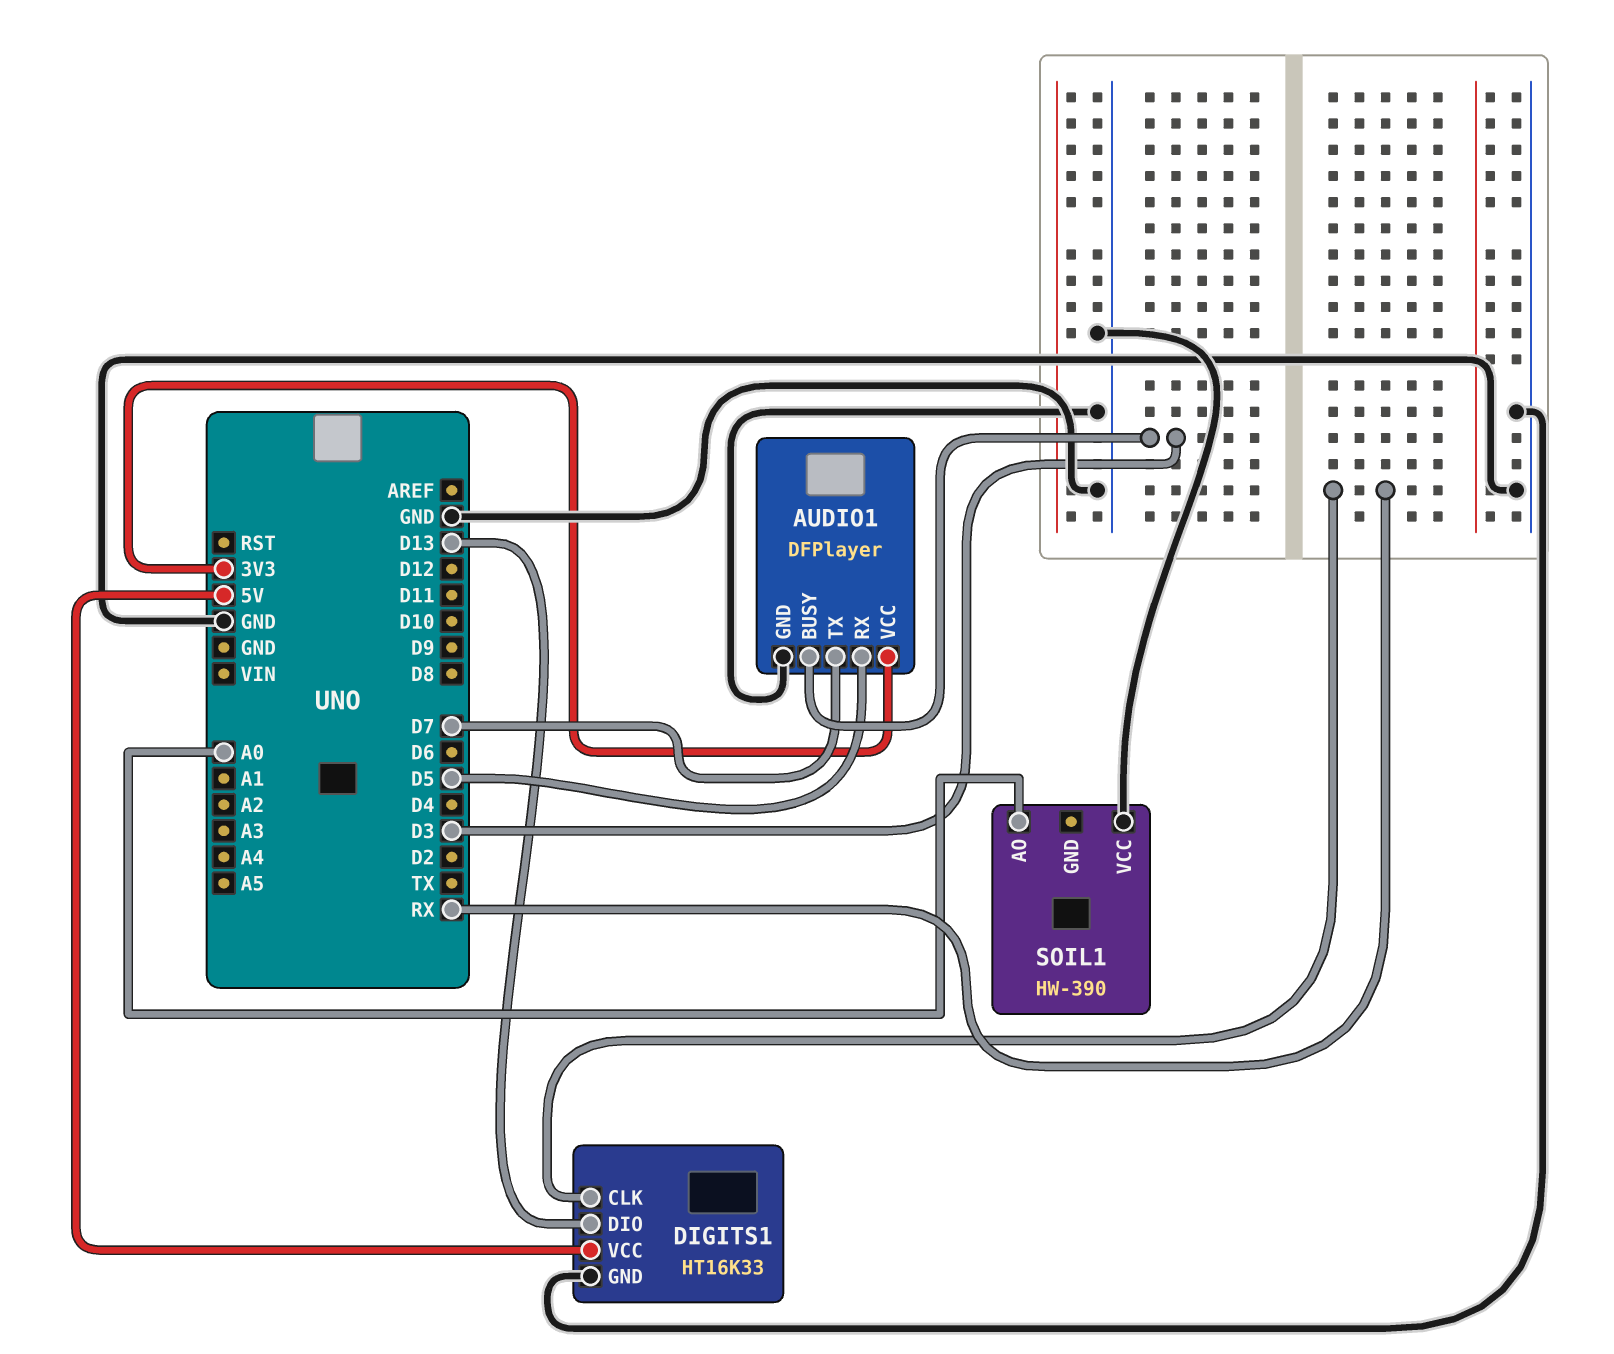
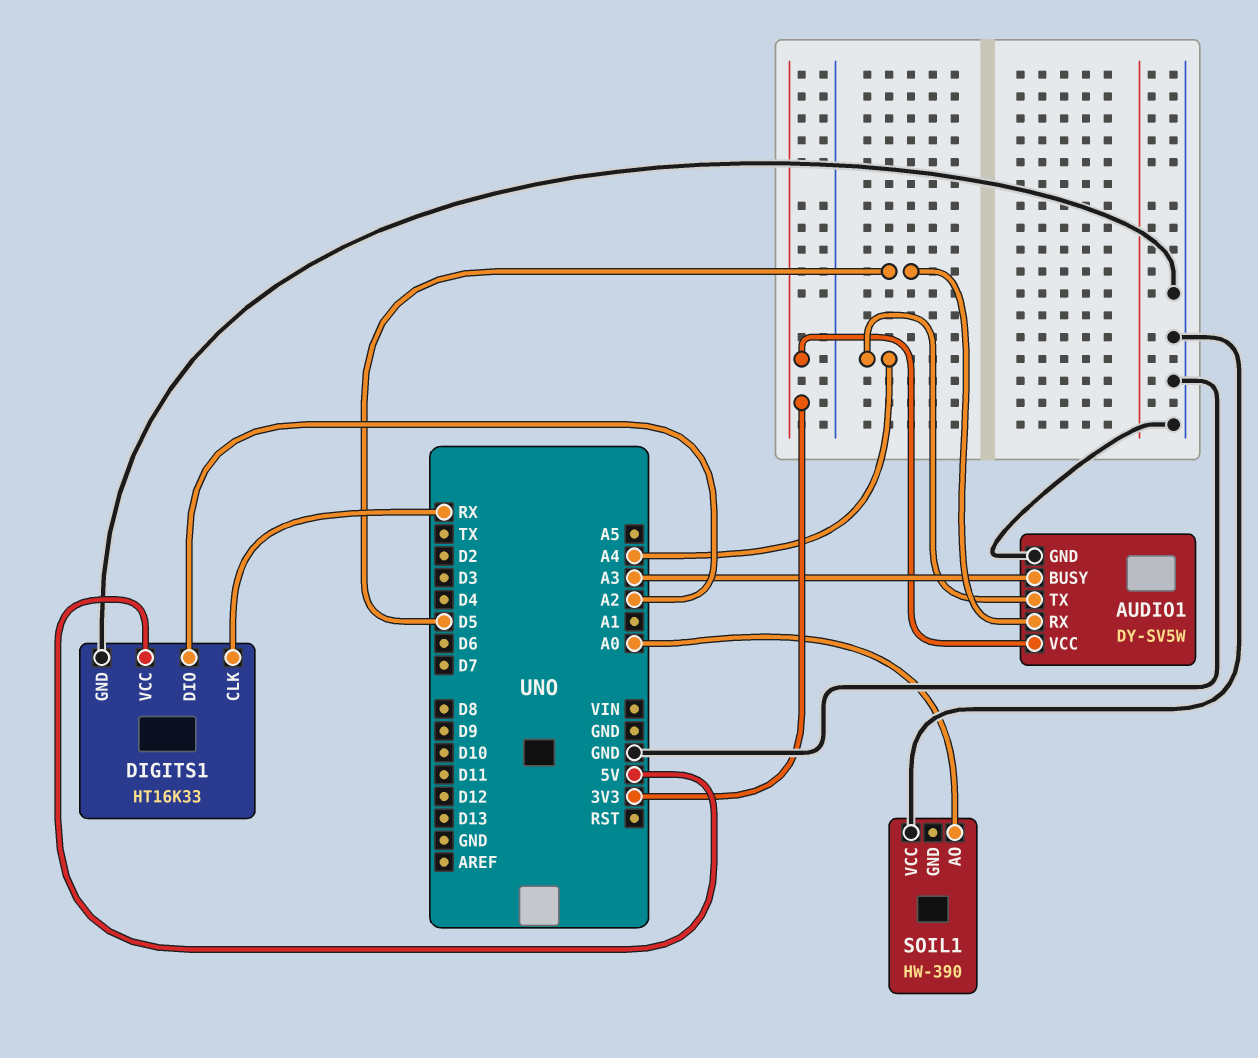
AUDIO1: DFPlayer -> DY-SV5W
AUDIO1 pin BUSY: D3 -> A3
AUDIO1 pin TX: D7 -> A4
DIGITS1 pin DIO: D13 -> A2

